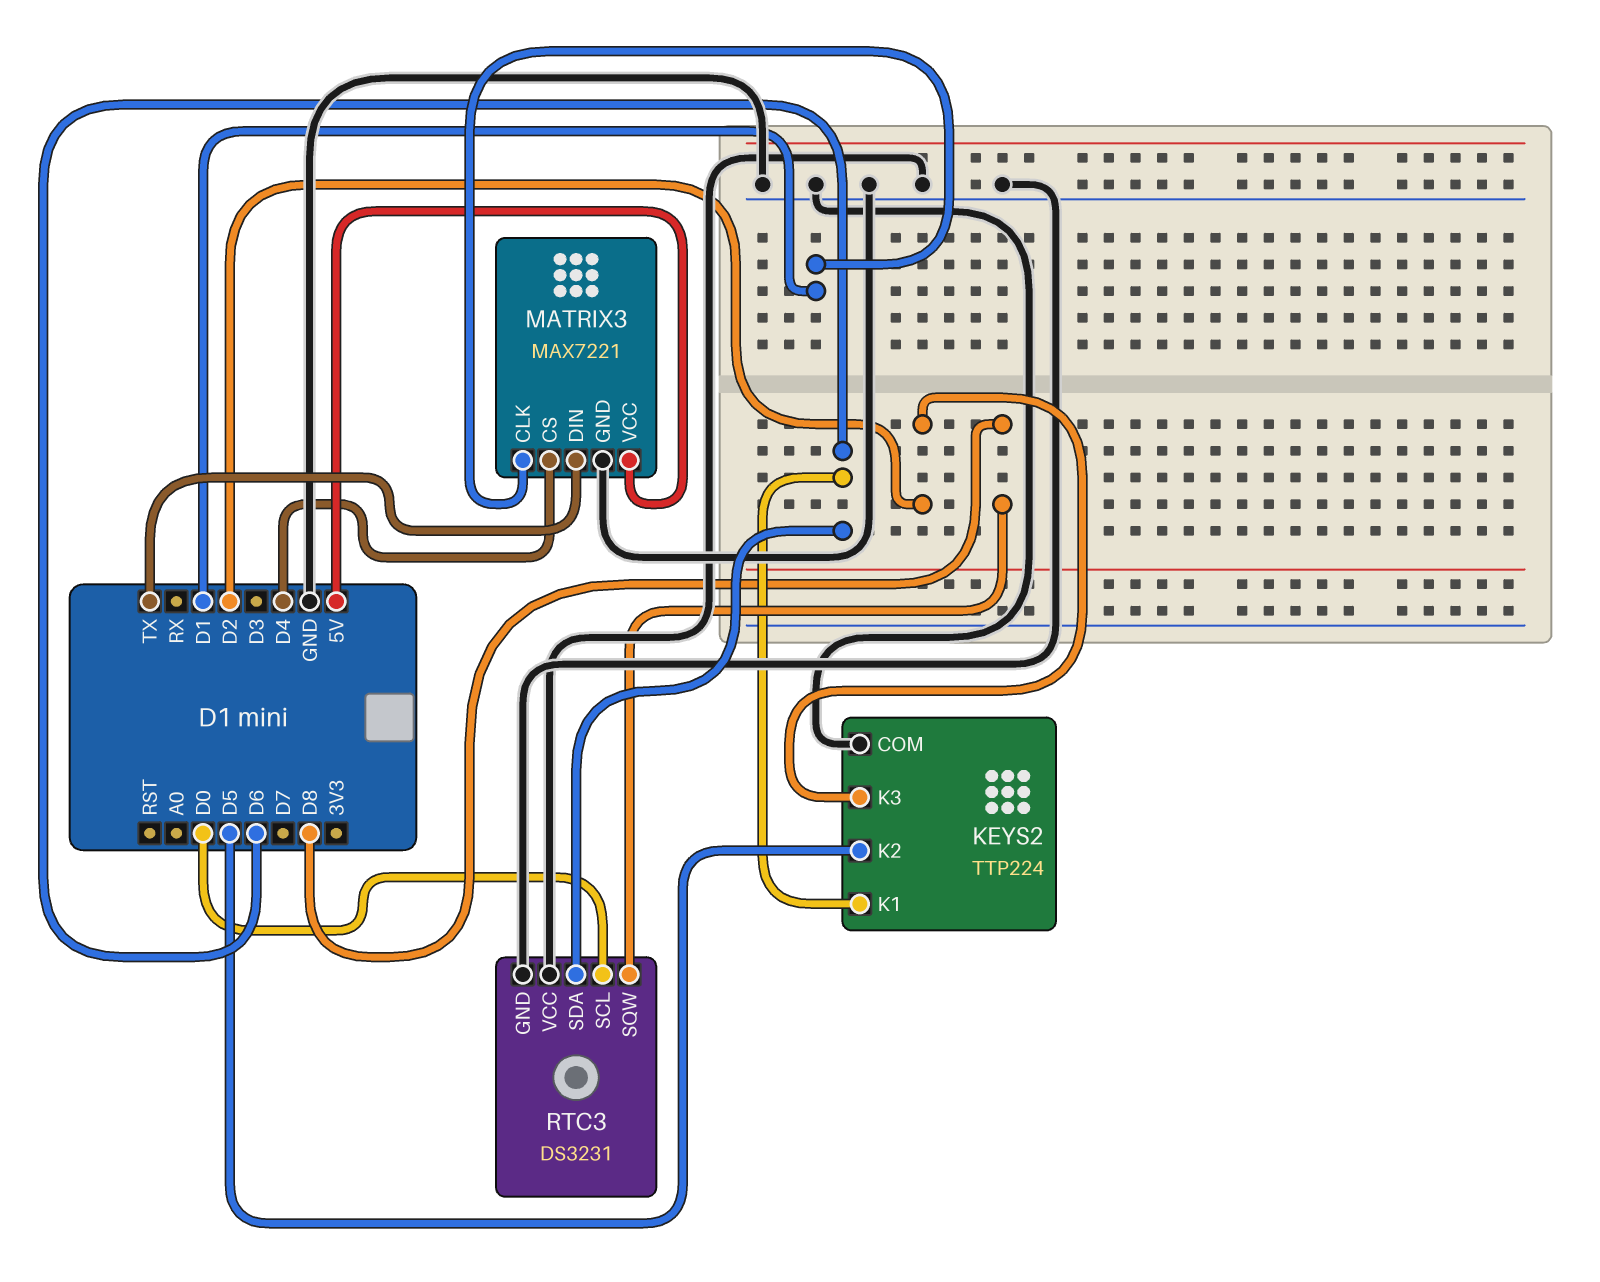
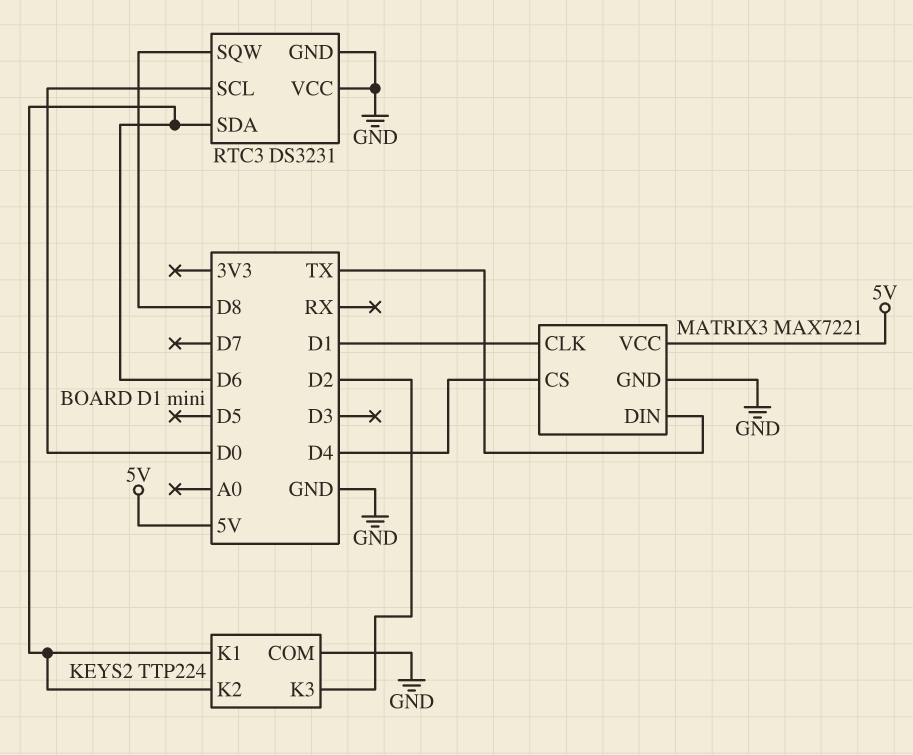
KEYS2 pin K2: D5 -> D6

